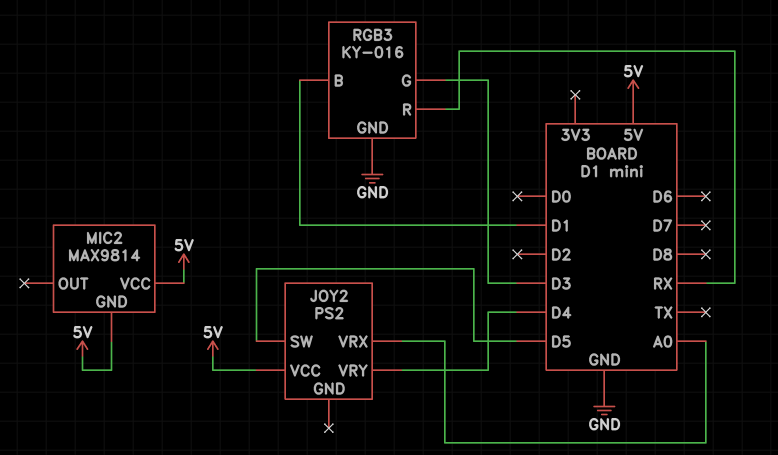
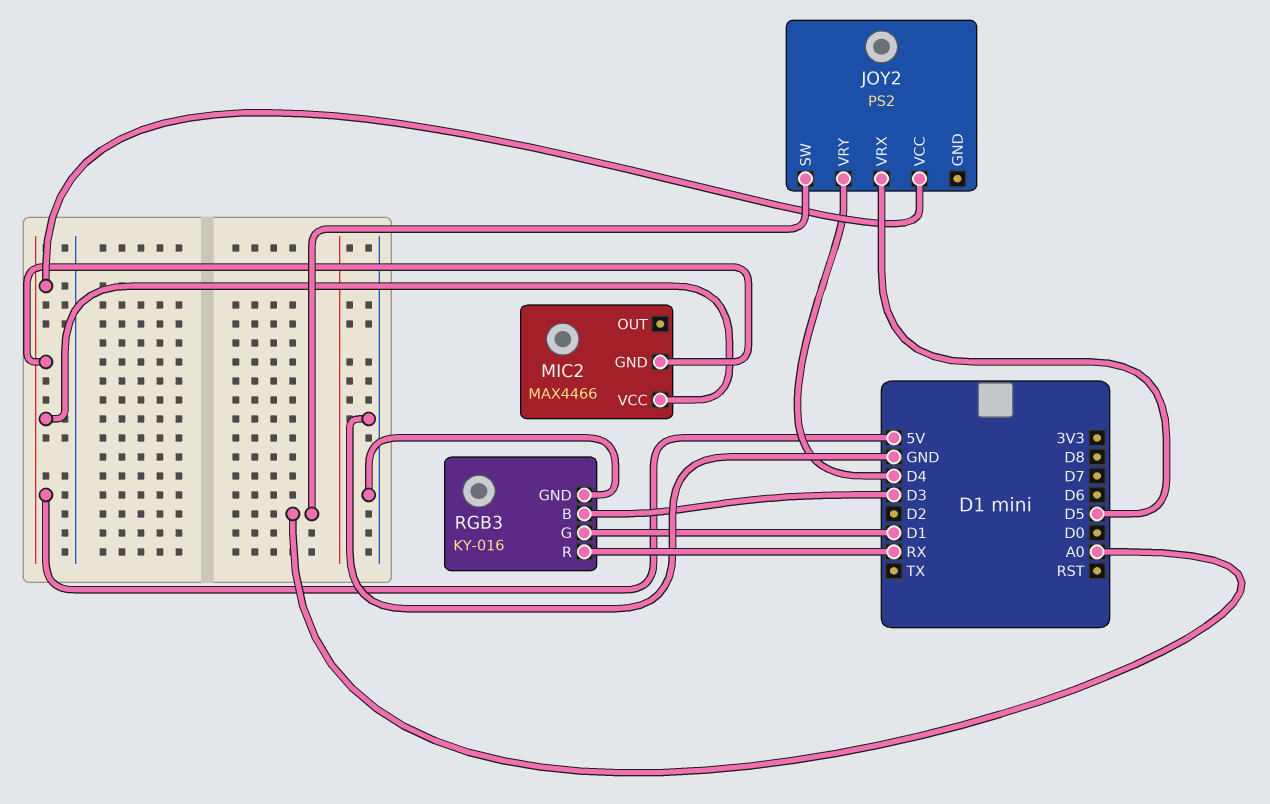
JOY2 pin SW: D5 -> A0
JOY2 pin VRX: A0 -> D5
MIC2: MAX9814 -> MAX4466
RGB3 pin B: D1 -> D3
RGB3 pin G: D3 -> D1

